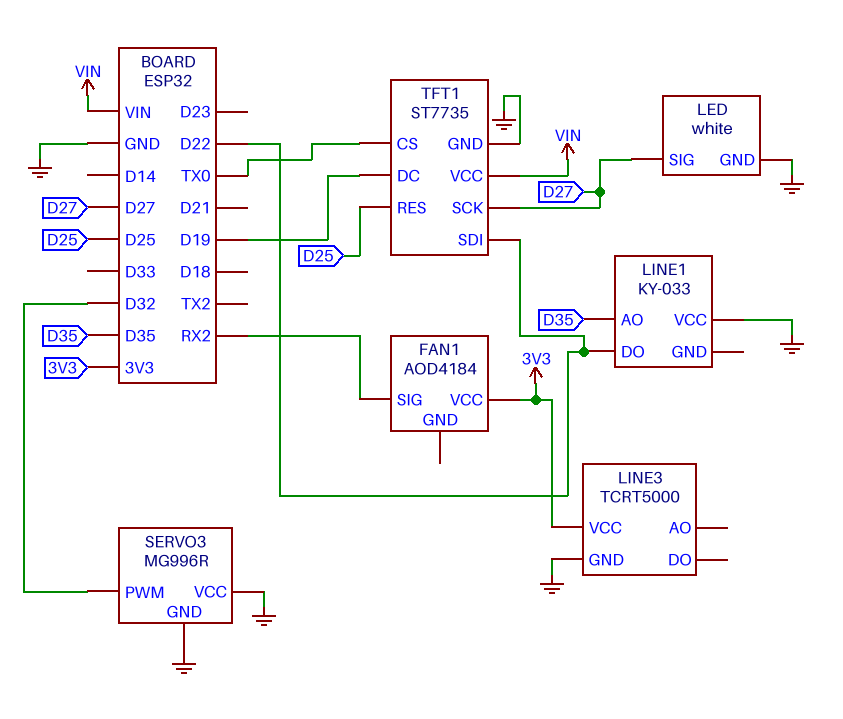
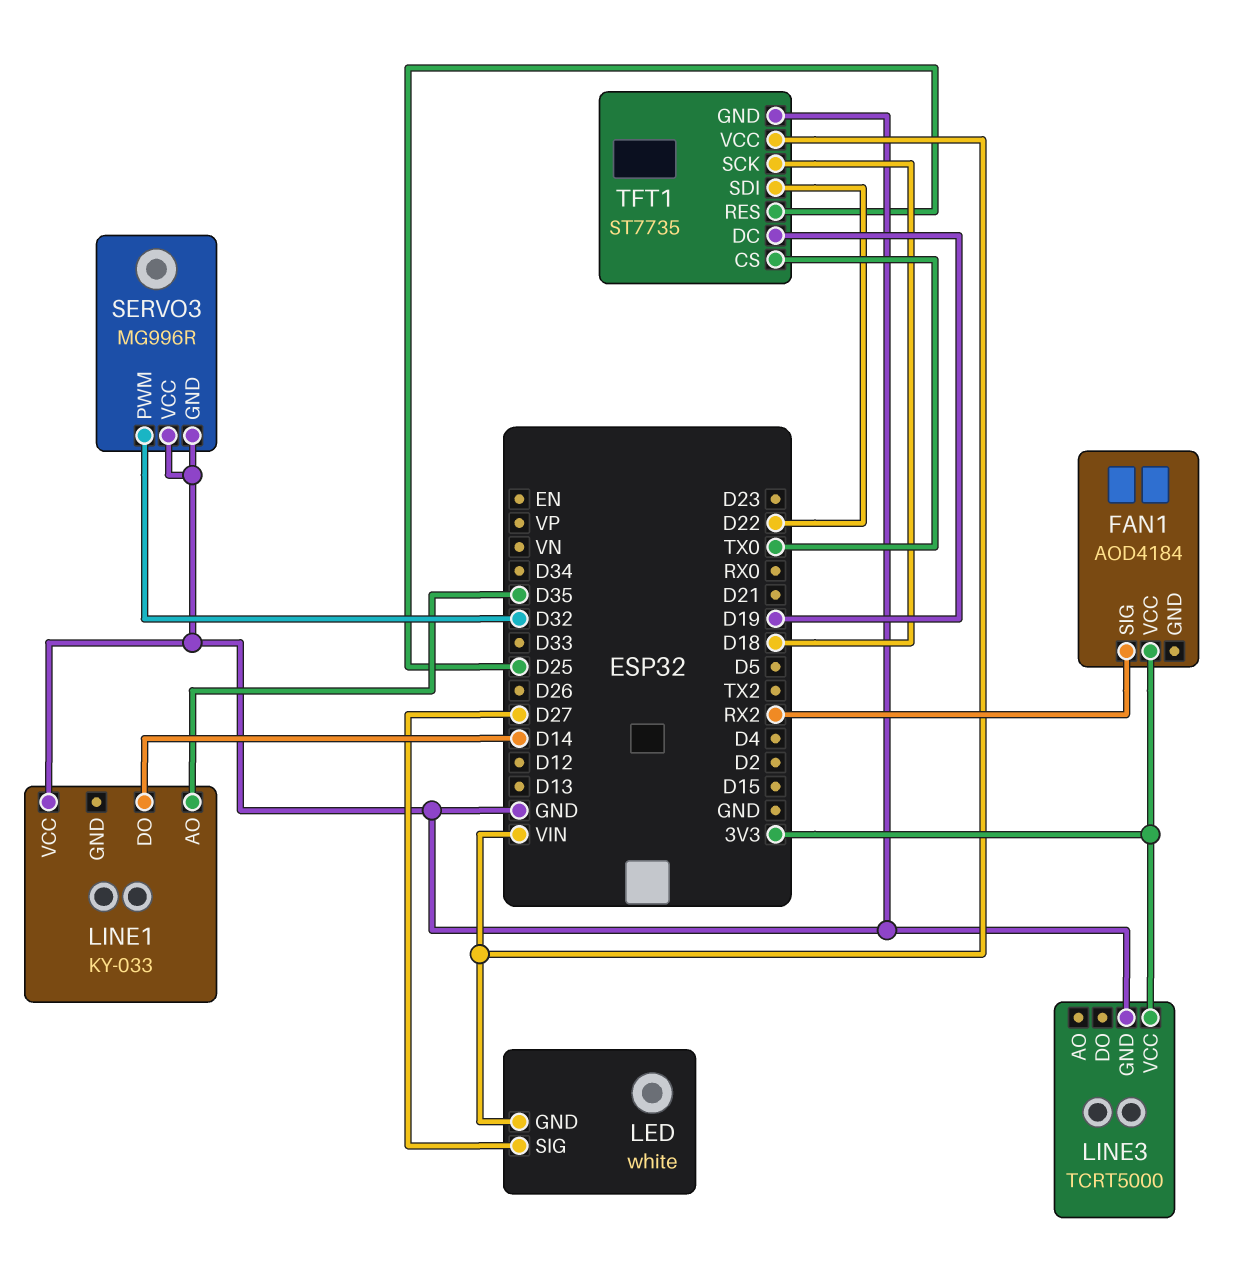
LED pin GND: GND -> VIN
LINE1 pin DO: D22 -> D14
TFT1 pin SCK: D27 -> D18

